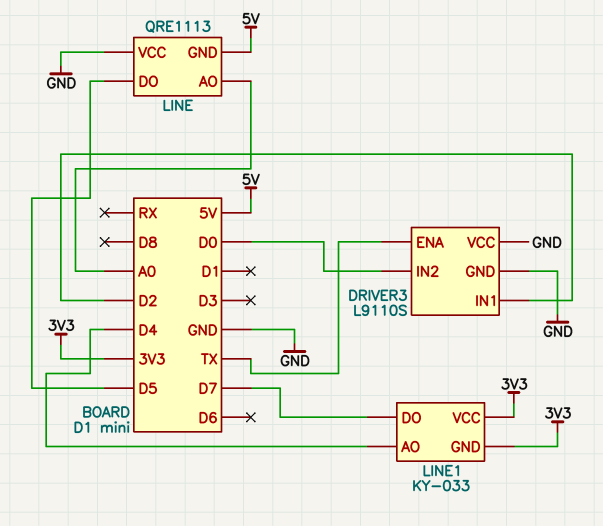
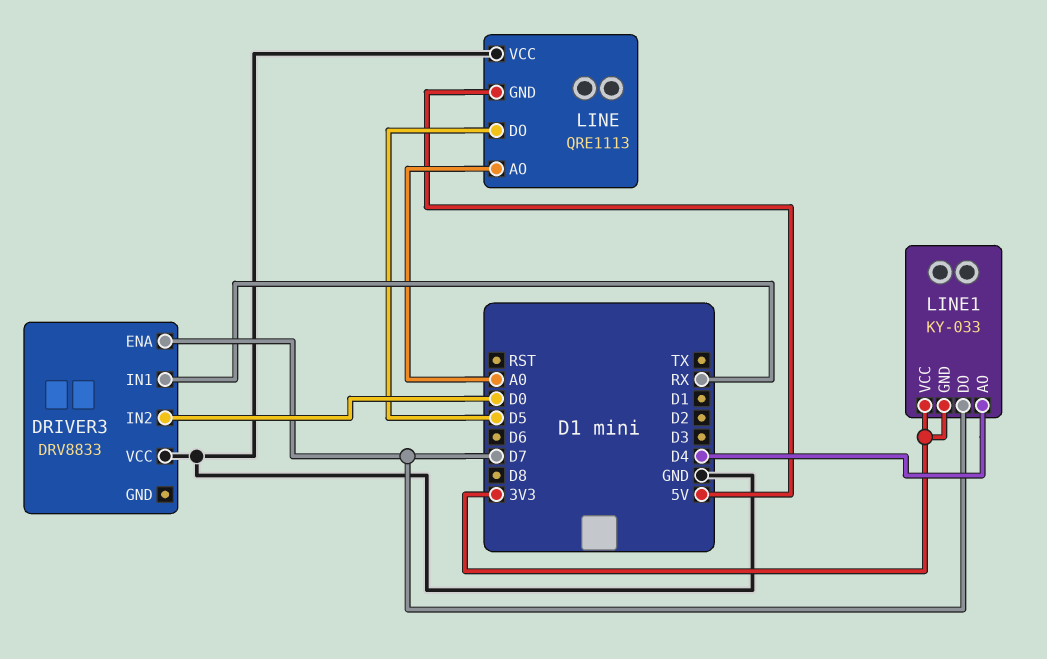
DRIVER3: L9110S -> DRV8833
DRIVER3 pin ENA: TX -> D7
DRIVER3 pin GND: GND -> none
DRIVER3 pin IN1: D2 -> RX

